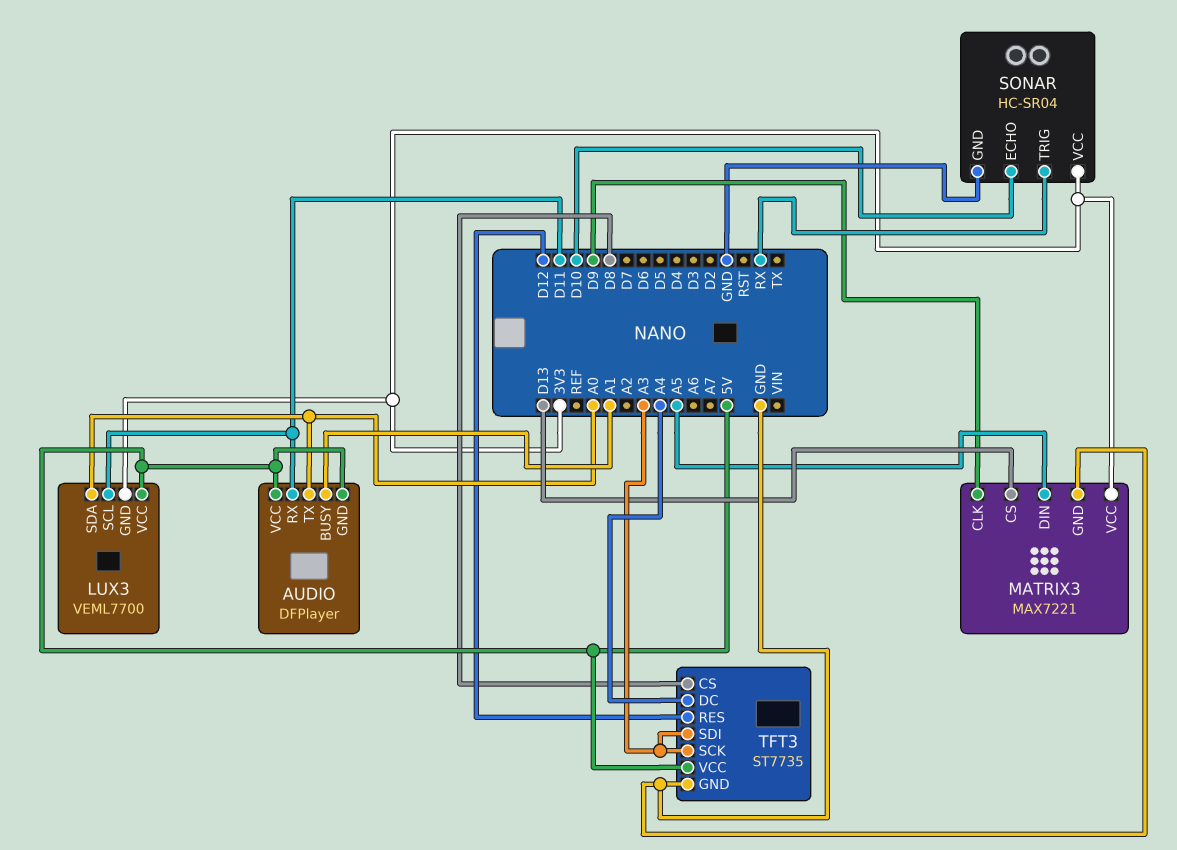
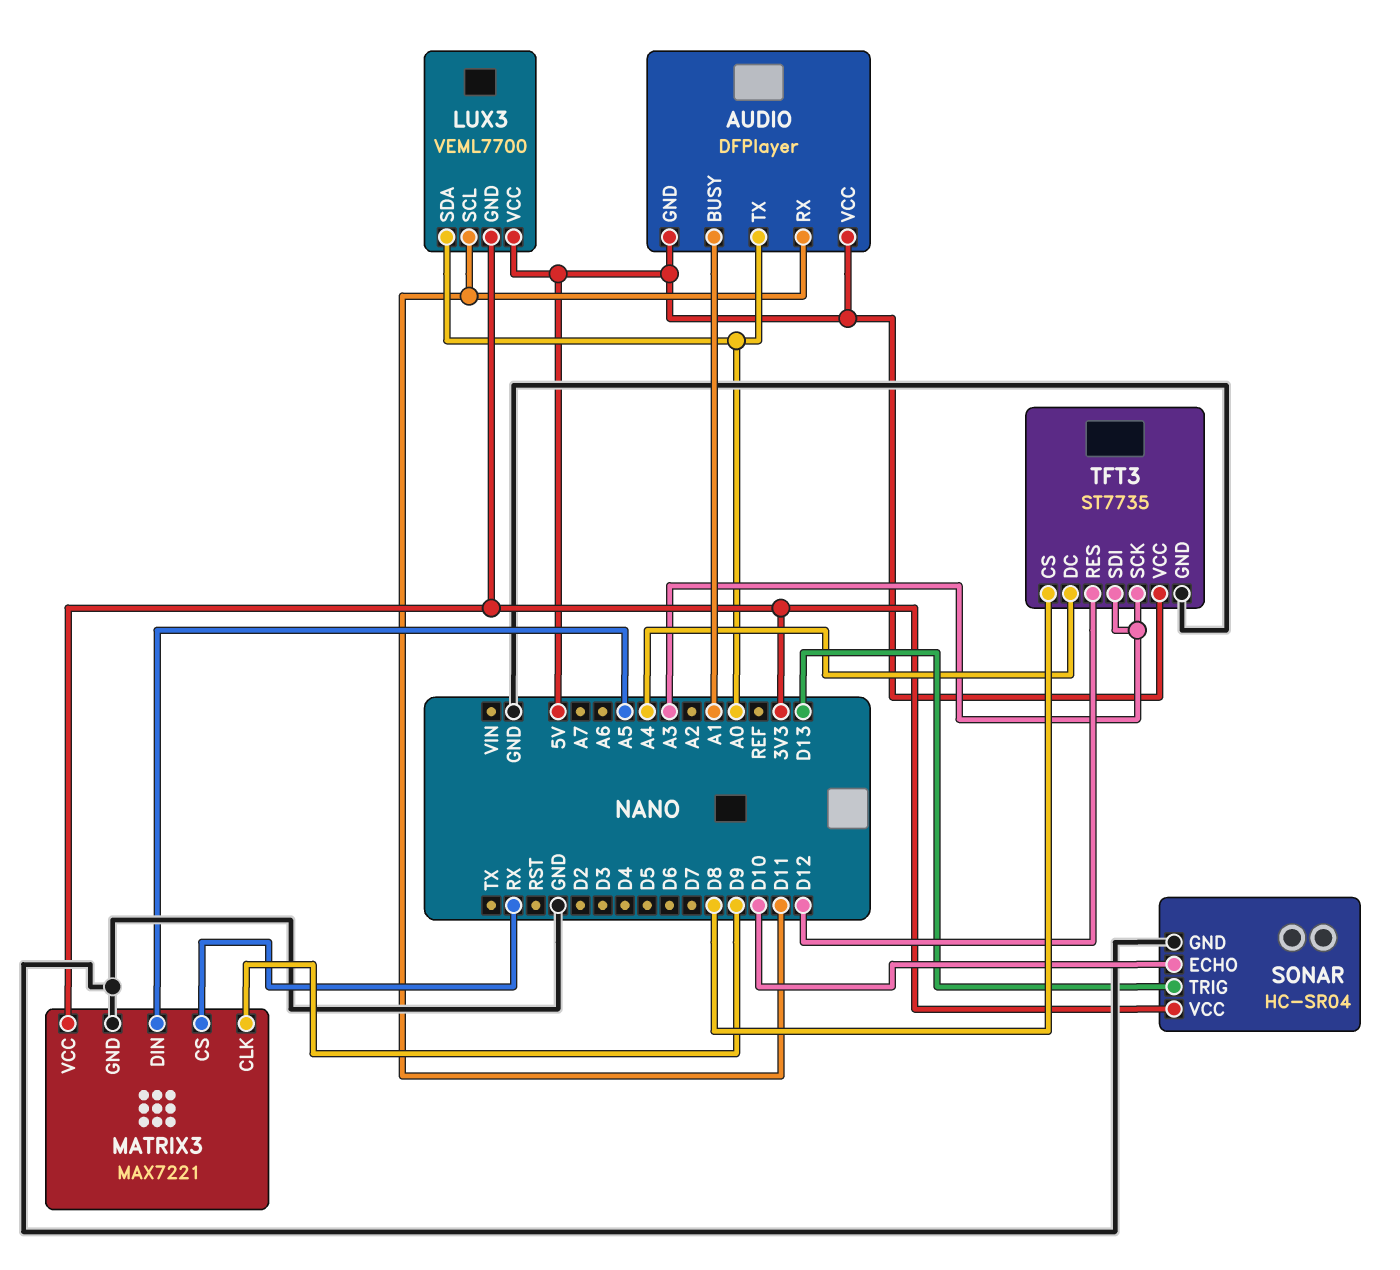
MATRIX3 pin CS: D13 -> RX
SONAR pin TRIG: RX -> D13

